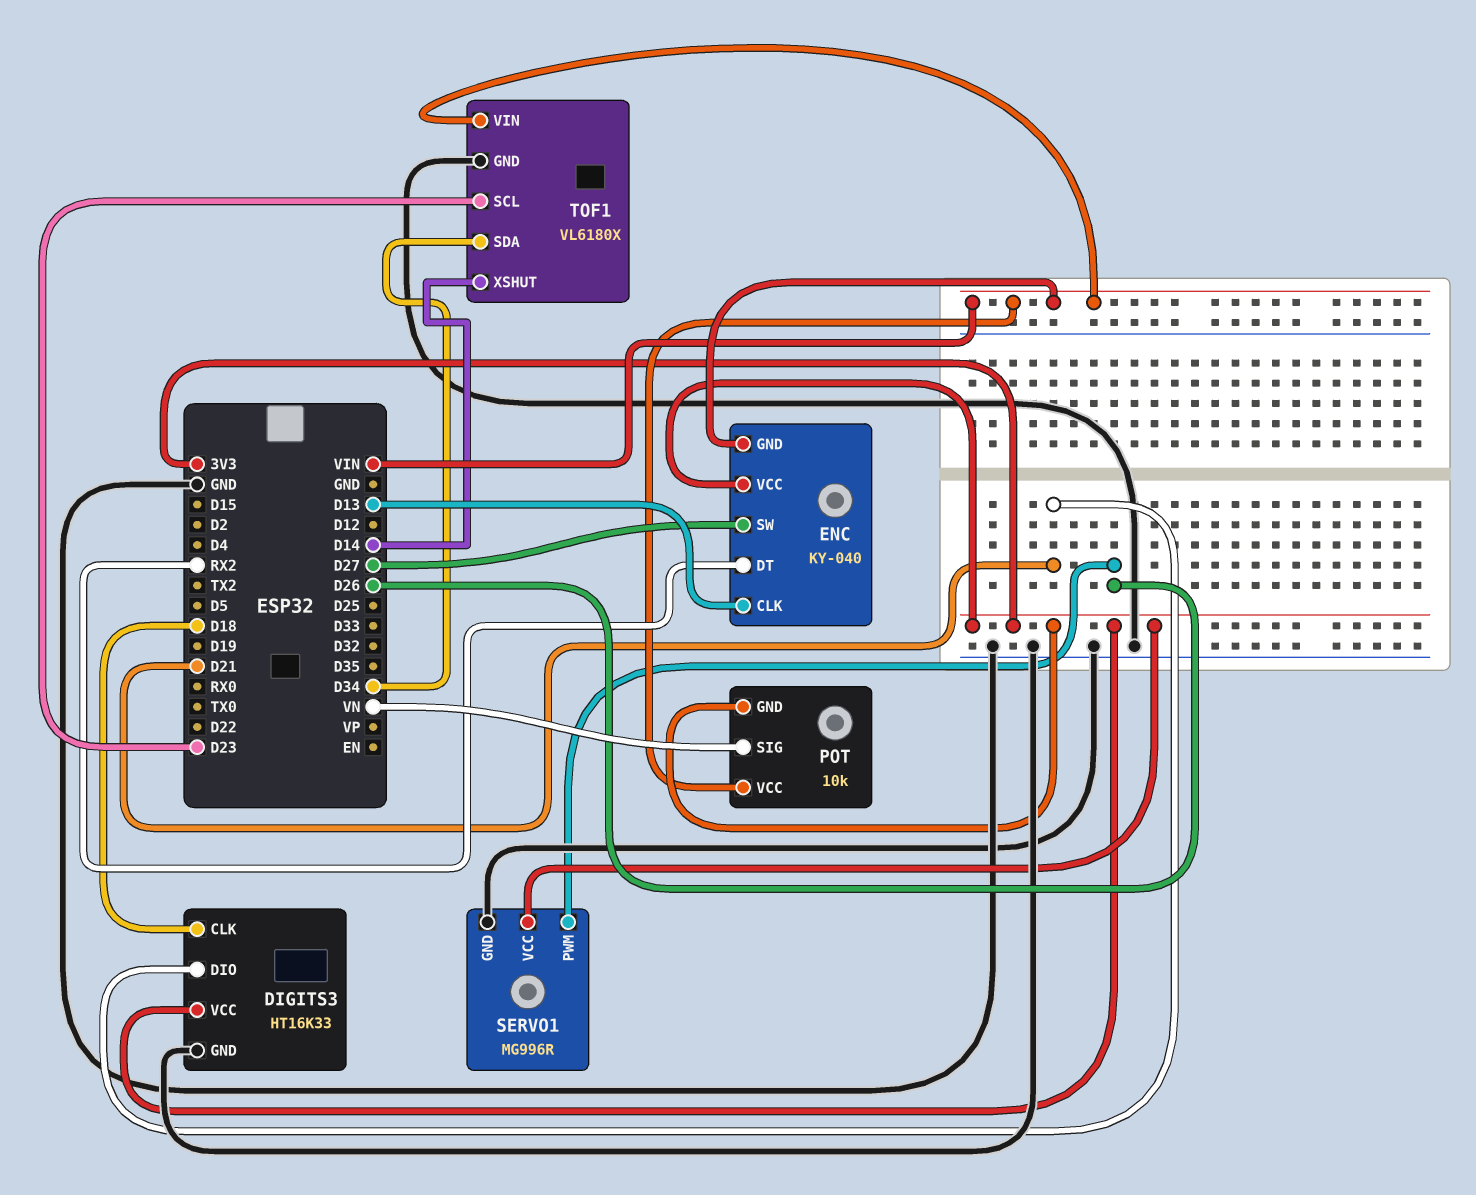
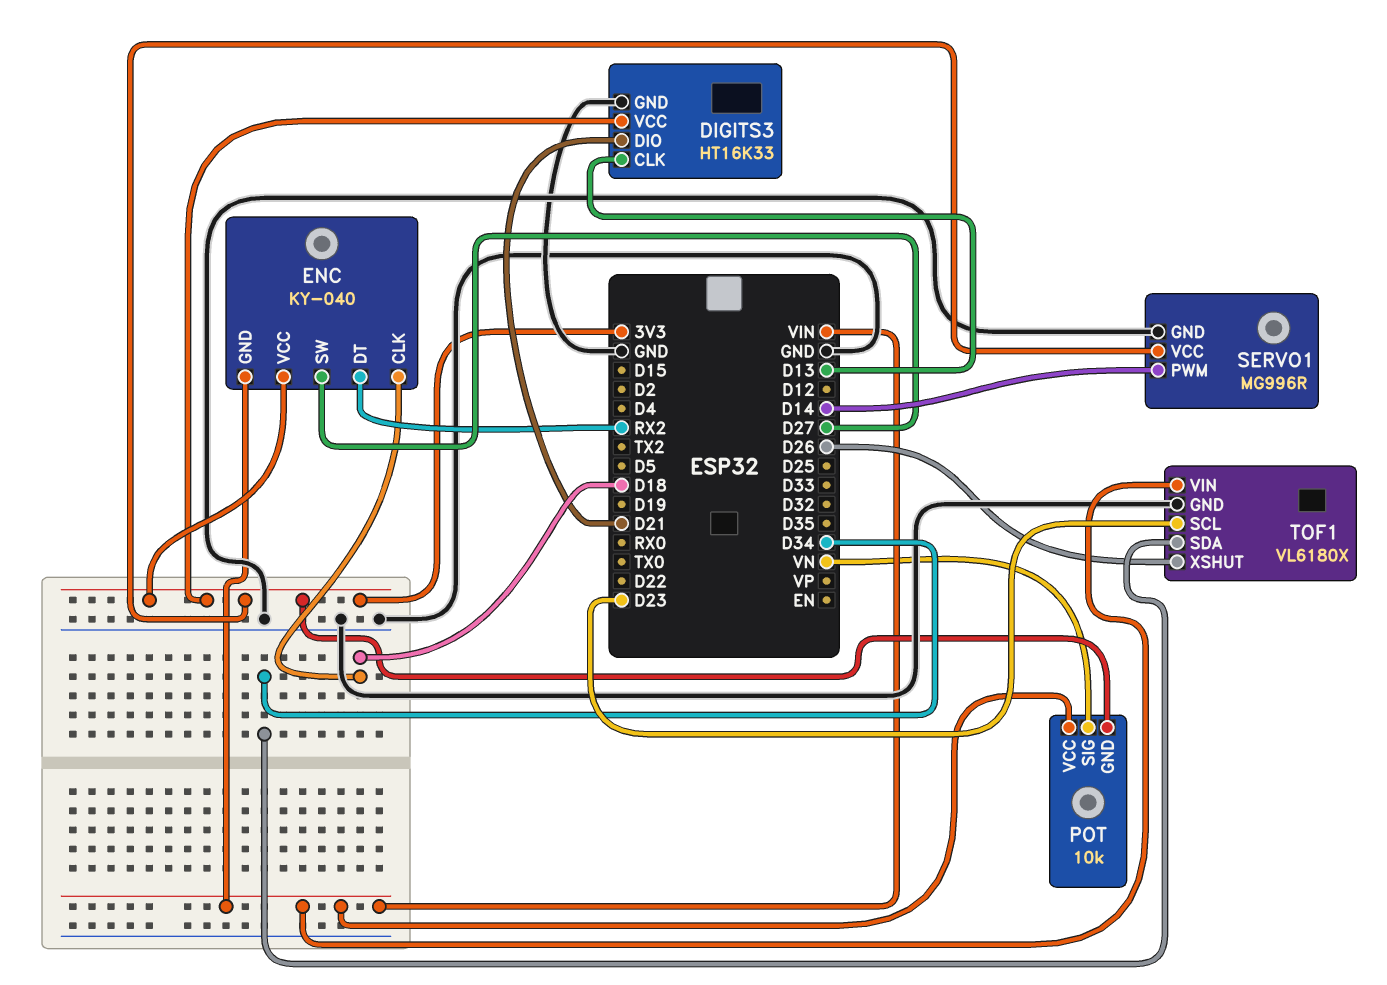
DIGITS3 pin CLK: D18 -> D13
ENC pin CLK: D13 -> D18
SERVO1 pin PWM: D26 -> D14
TOF1 pin XSHUT: D14 -> D26

